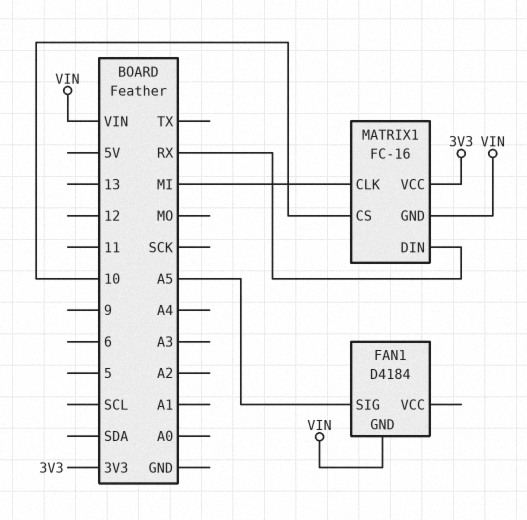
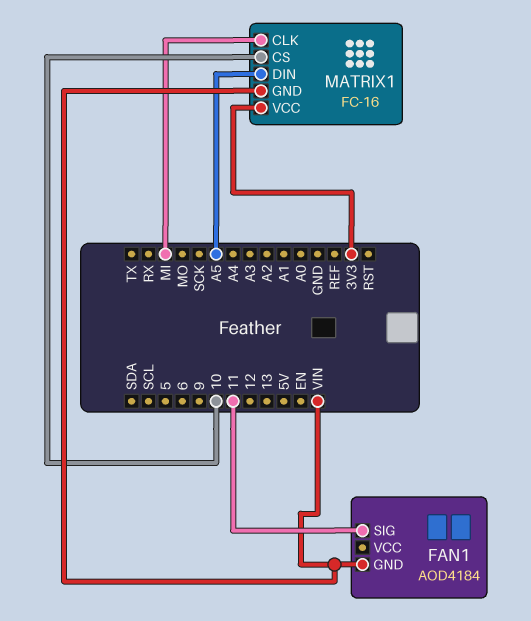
FAN1: D4184 -> AOD4184
FAN1 pin SIG: A5 -> 11
MATRIX1 pin DIN: RX -> A5

